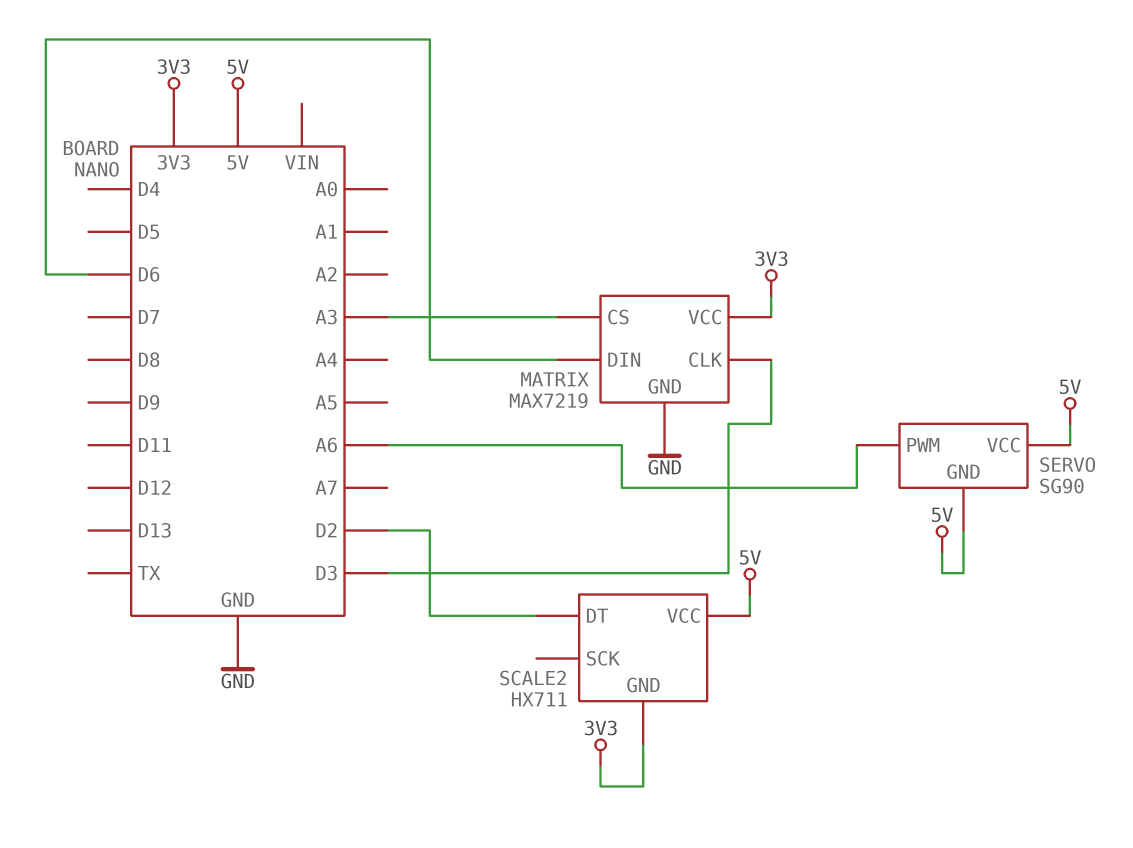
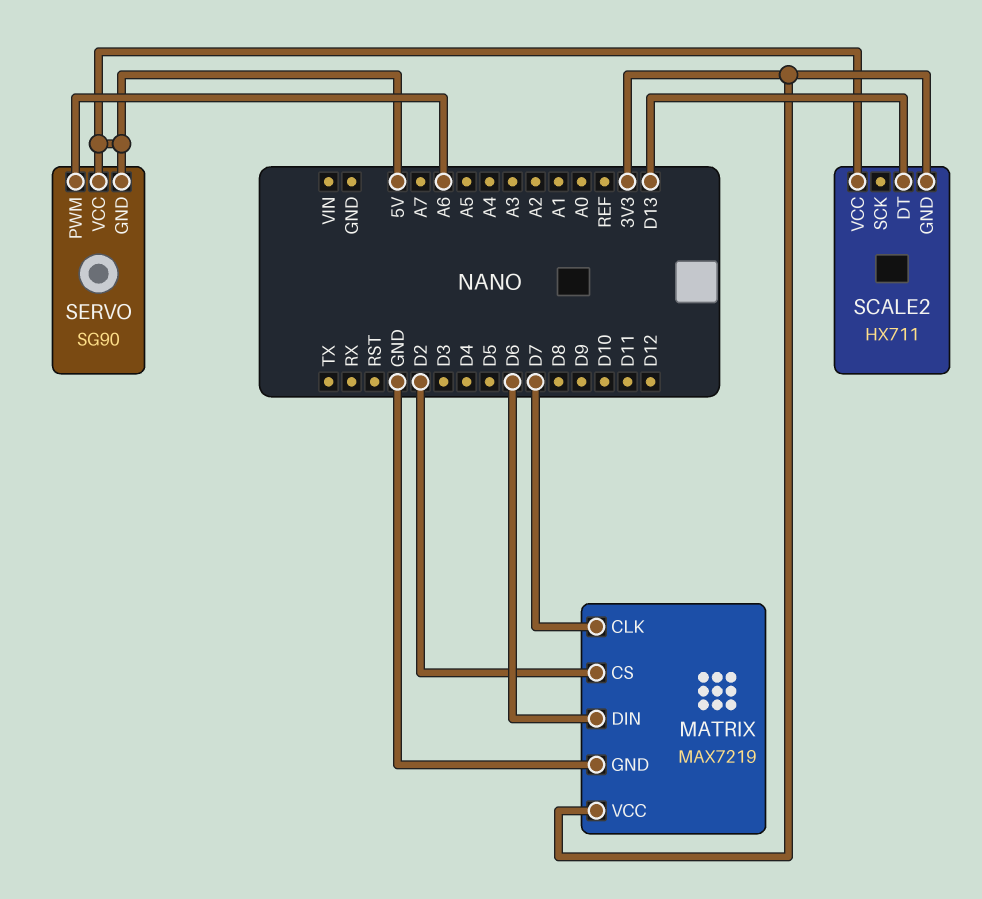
MATRIX pin CLK: D3 -> D7
MATRIX pin CS: A3 -> D2
SCALE2 pin DT: D2 -> D13

